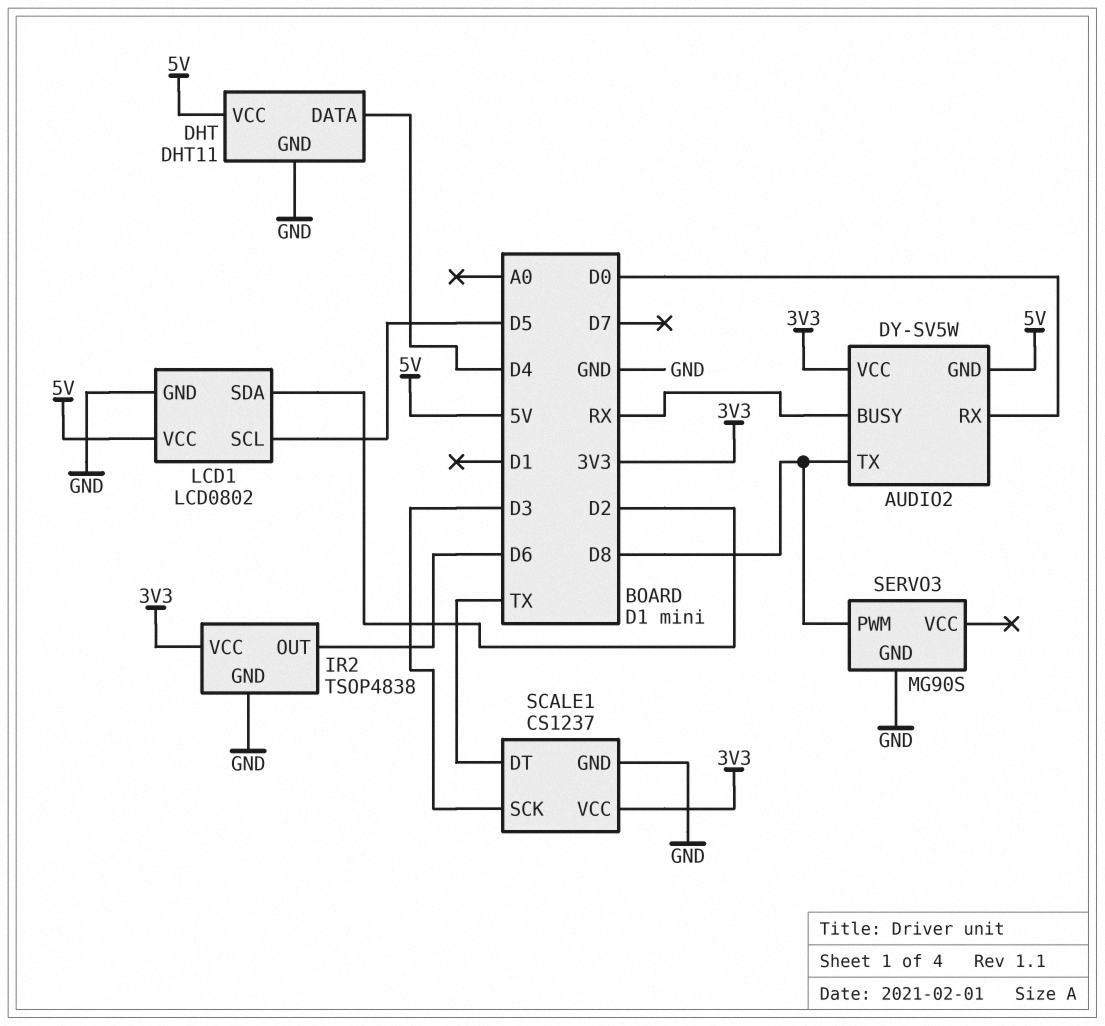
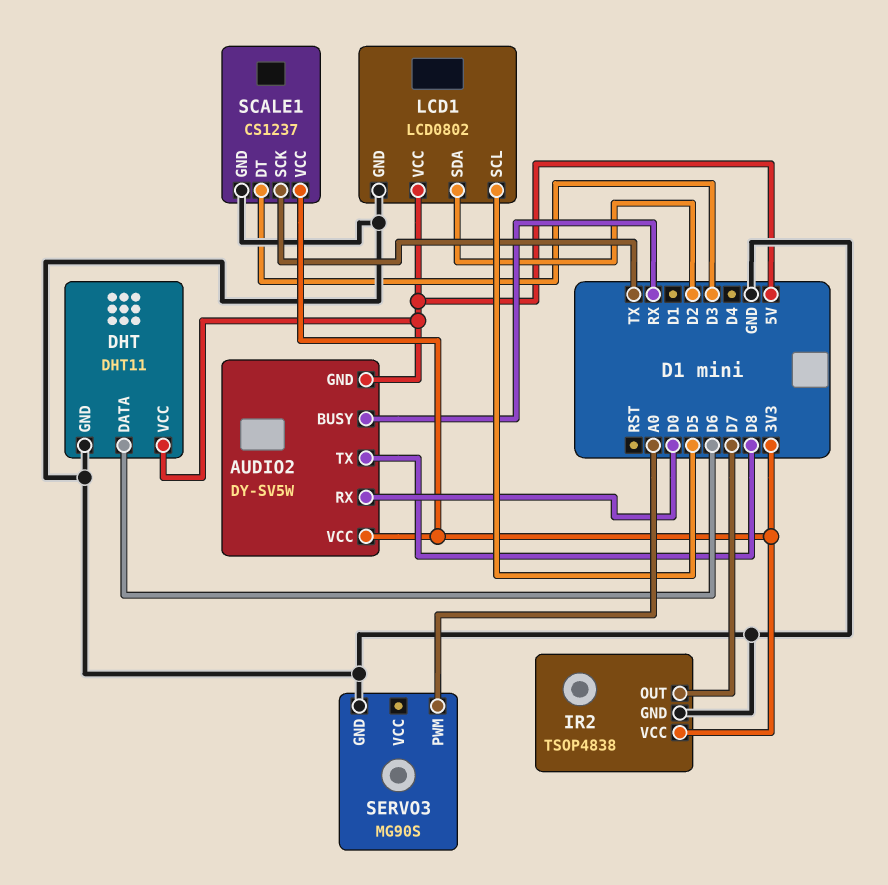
DHT pin DATA: D4 -> D6
IR2 pin OUT: D6 -> D7
SCALE1 pin DT: TX -> D3
SCALE1 pin SCK: D3 -> TX
SERVO3 pin PWM: D8 -> A0

